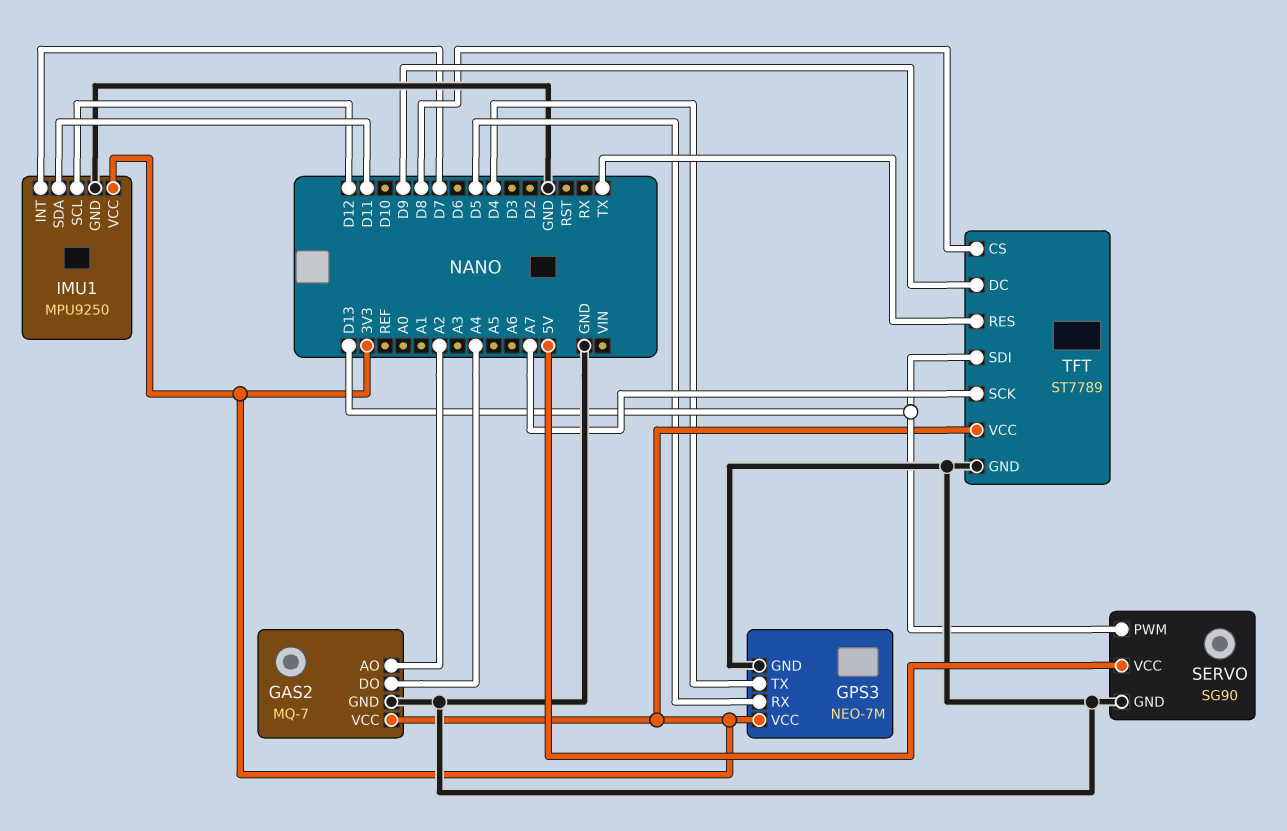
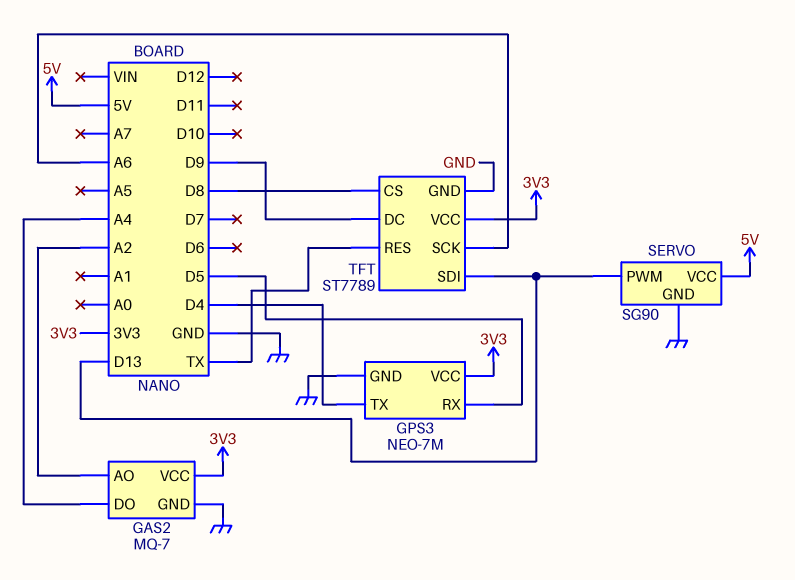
IMU1: MPU9250 -> none
IMU1 pin GND: GND -> none
IMU1 pin INT: D7 -> none
IMU1 pin SCL: D12 -> none
IMU1 pin SDA: D11 -> none
IMU1 pin VCC: 3V3 -> none
TFT pin SCK: A7 -> A6

